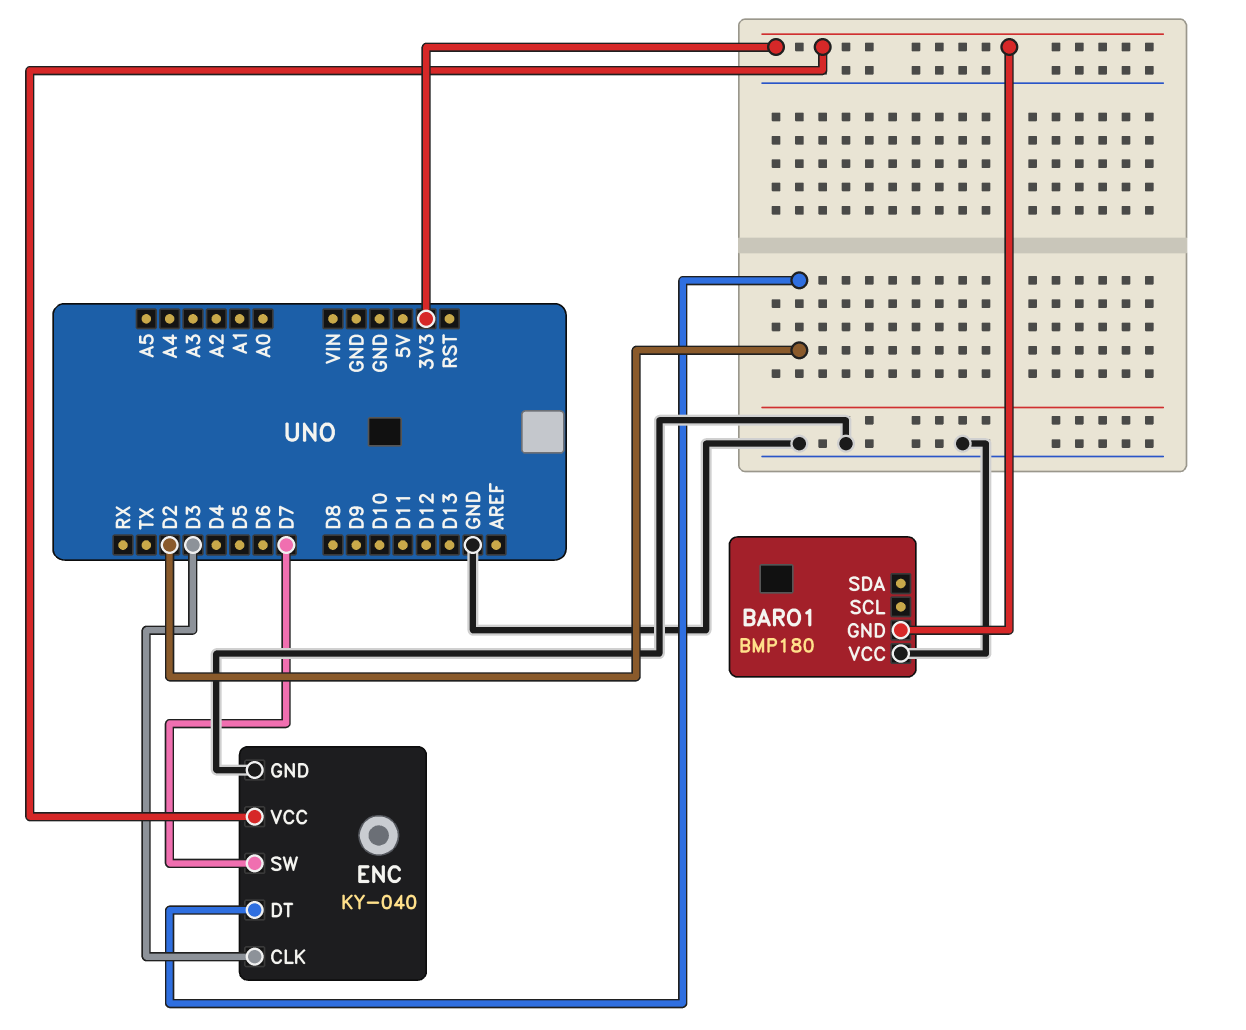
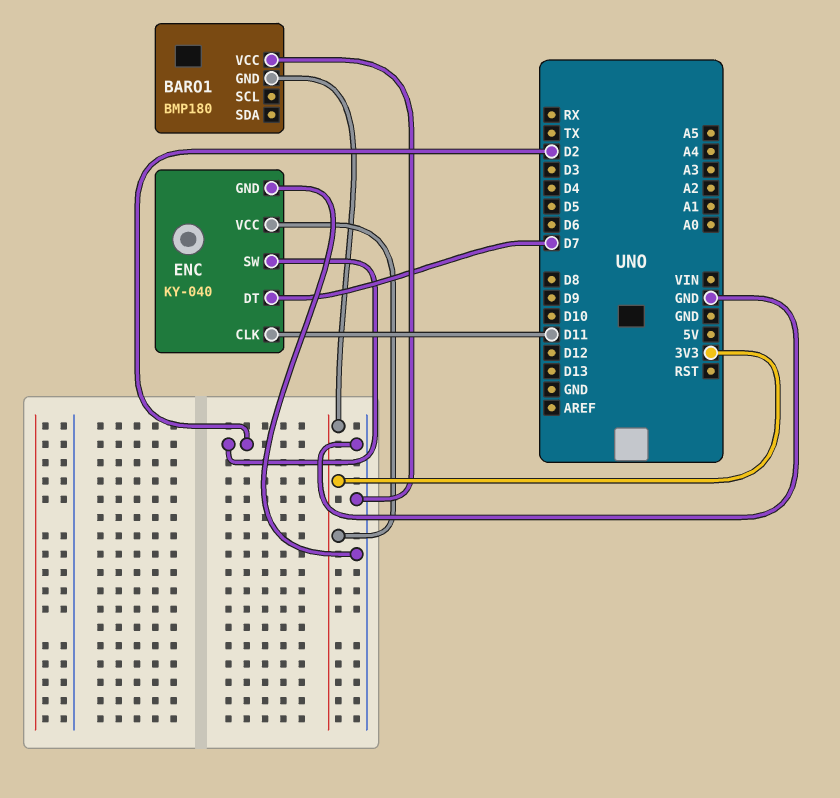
ENC pin CLK: D3 -> D11
ENC pin DT: D2 -> D7
ENC pin SW: D7 -> D2

